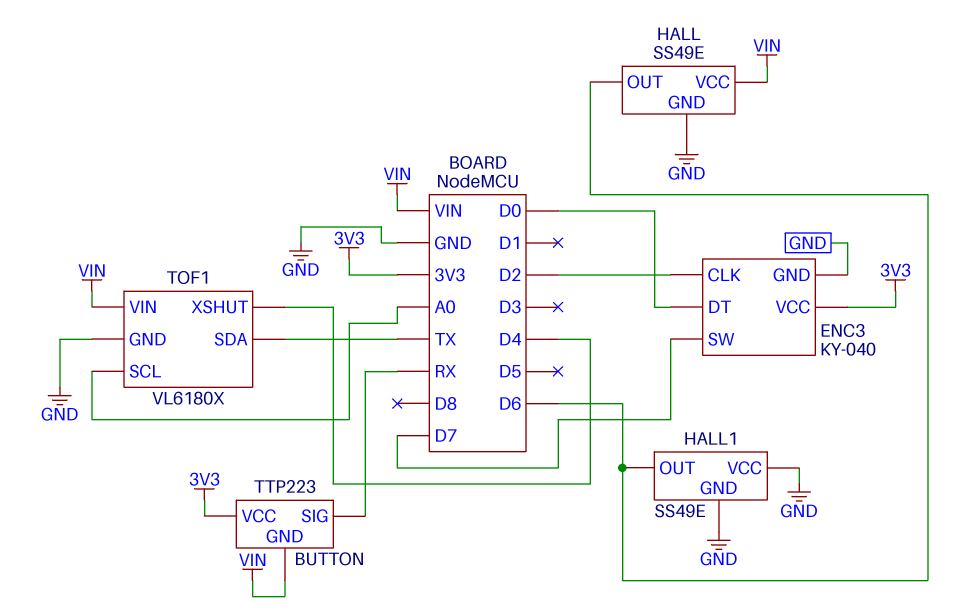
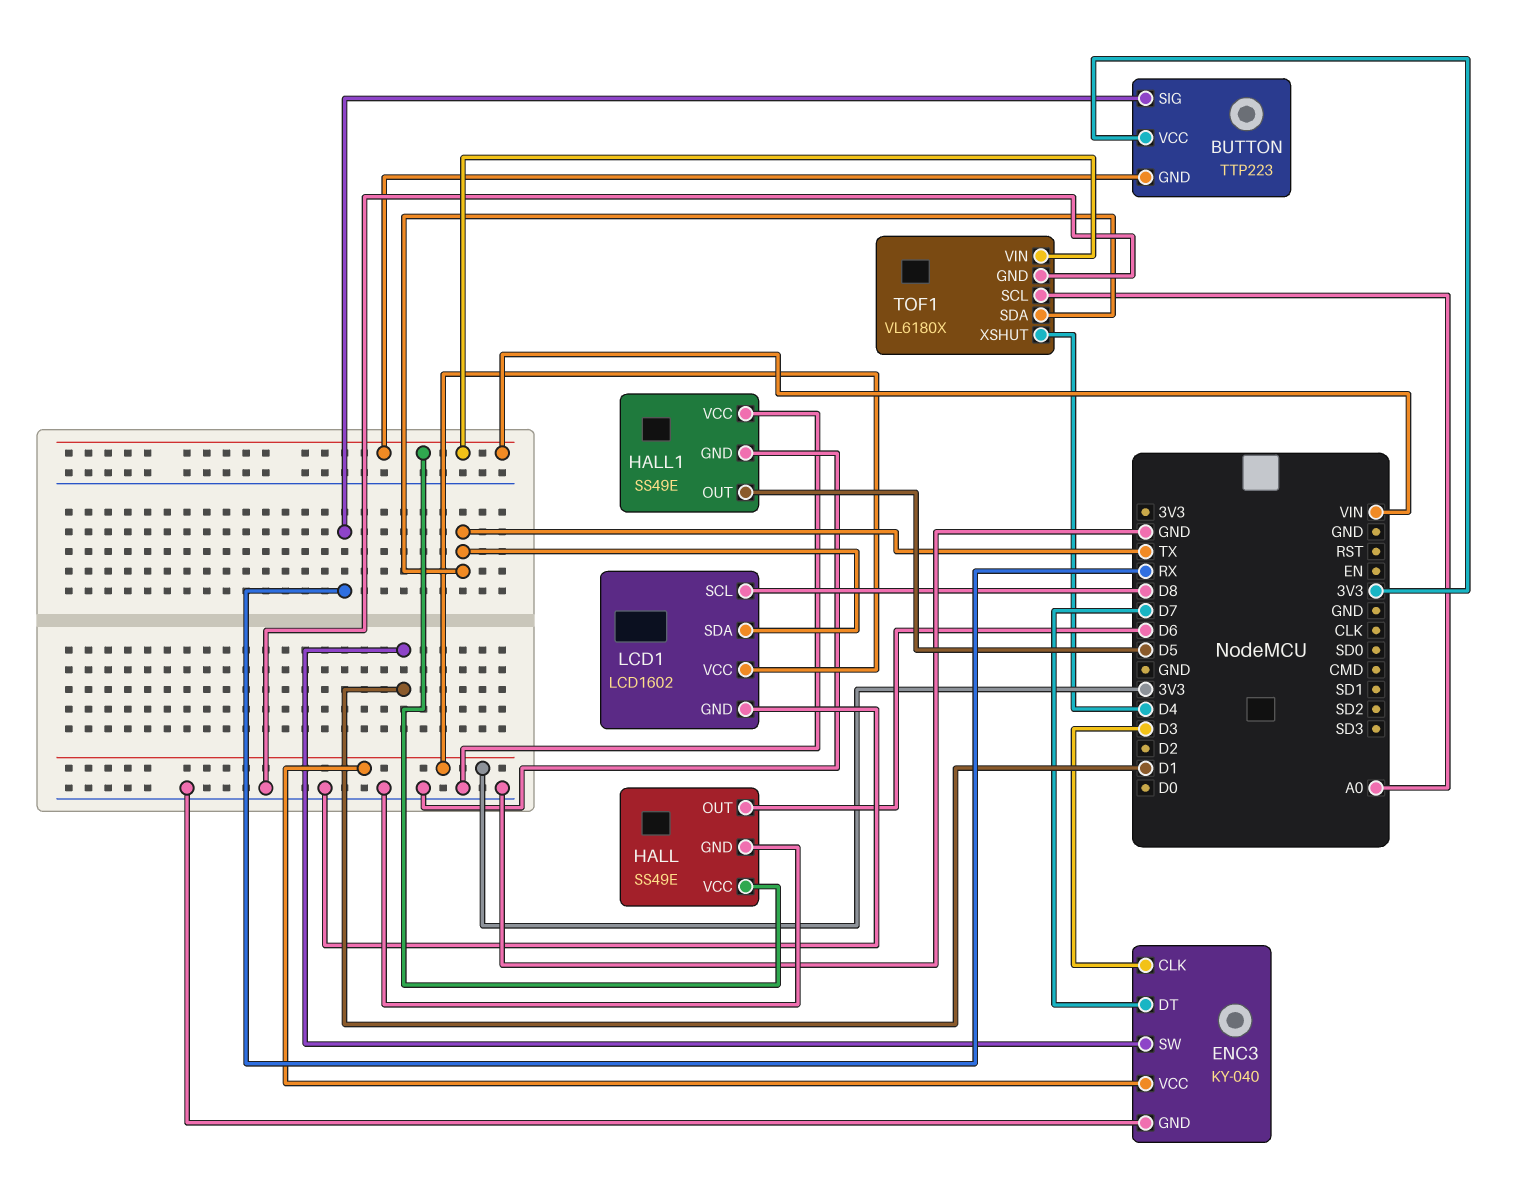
ENC3 pin CLK: D2 -> D3
ENC3 pin DT: D0 -> D7
ENC3 pin SW: D7 -> D1
HALL1 pin OUT: D6 -> D5
LCD1: none -> LCD1602
LCD1 pin GND: none -> GND
LCD1 pin SCL: none -> D8
LCD1 pin SDA: none -> TX
LCD1 pin VCC: none -> 3V3

